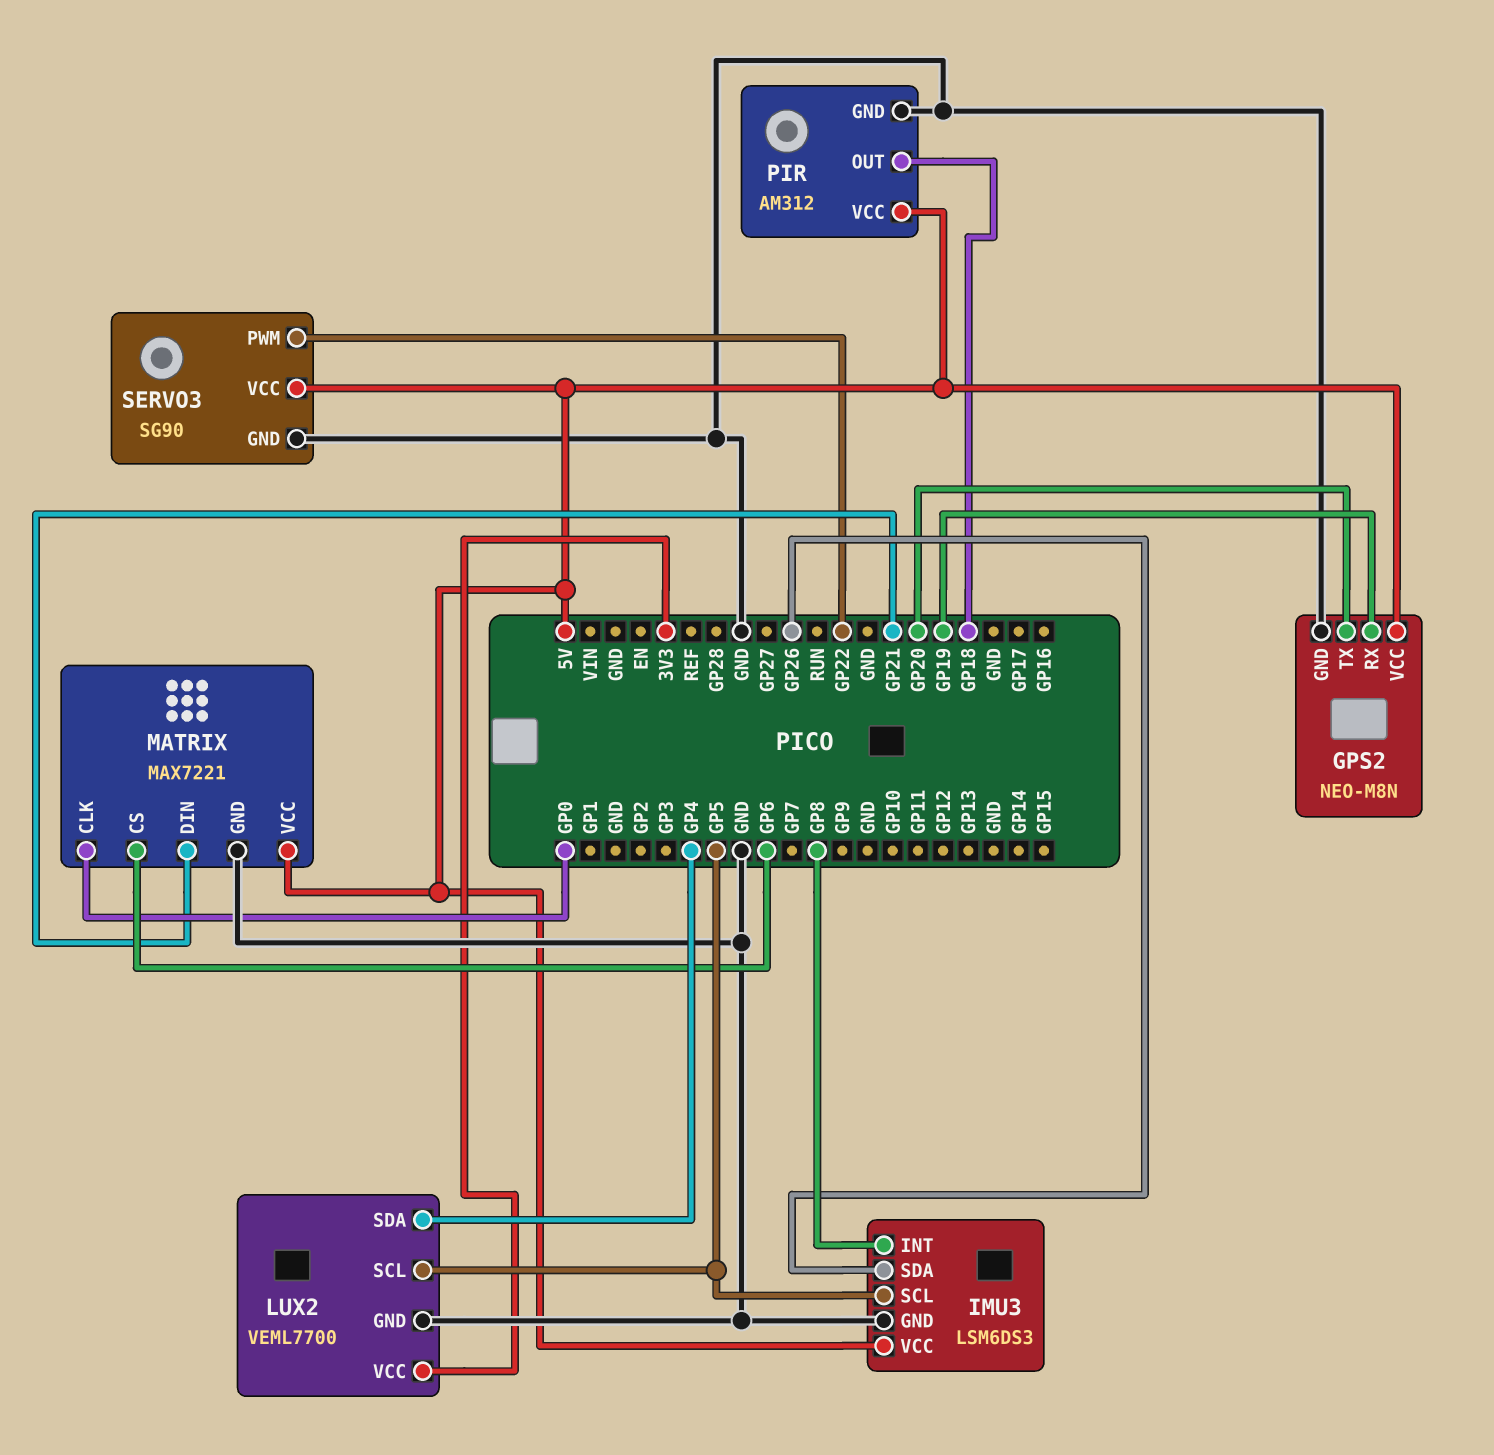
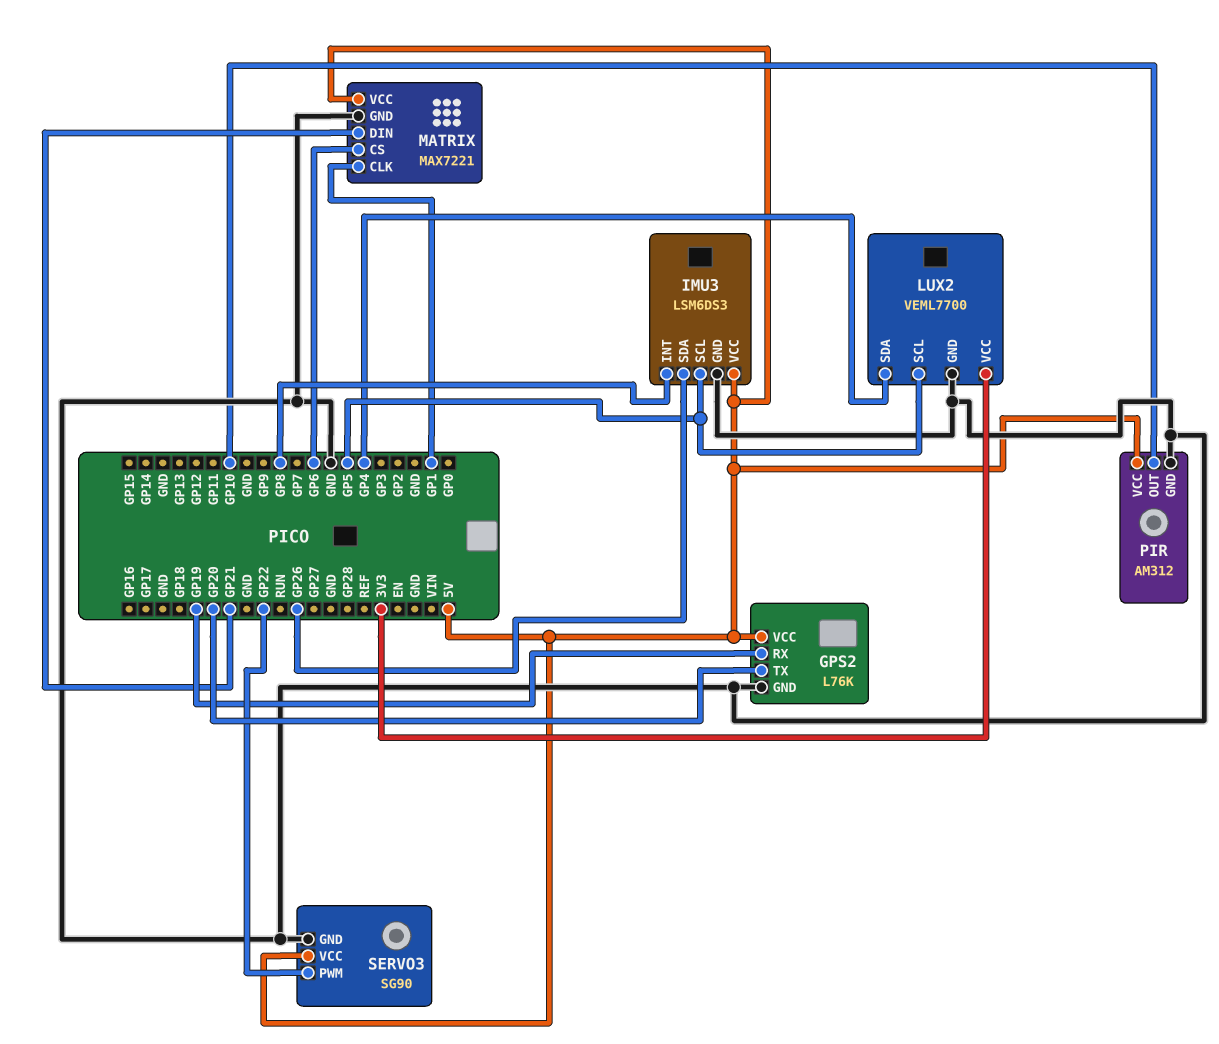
GPS2: NEO-M8N -> L76K
MATRIX pin CLK: GP0 -> GP1
PIR pin OUT: GP18 -> GP10

